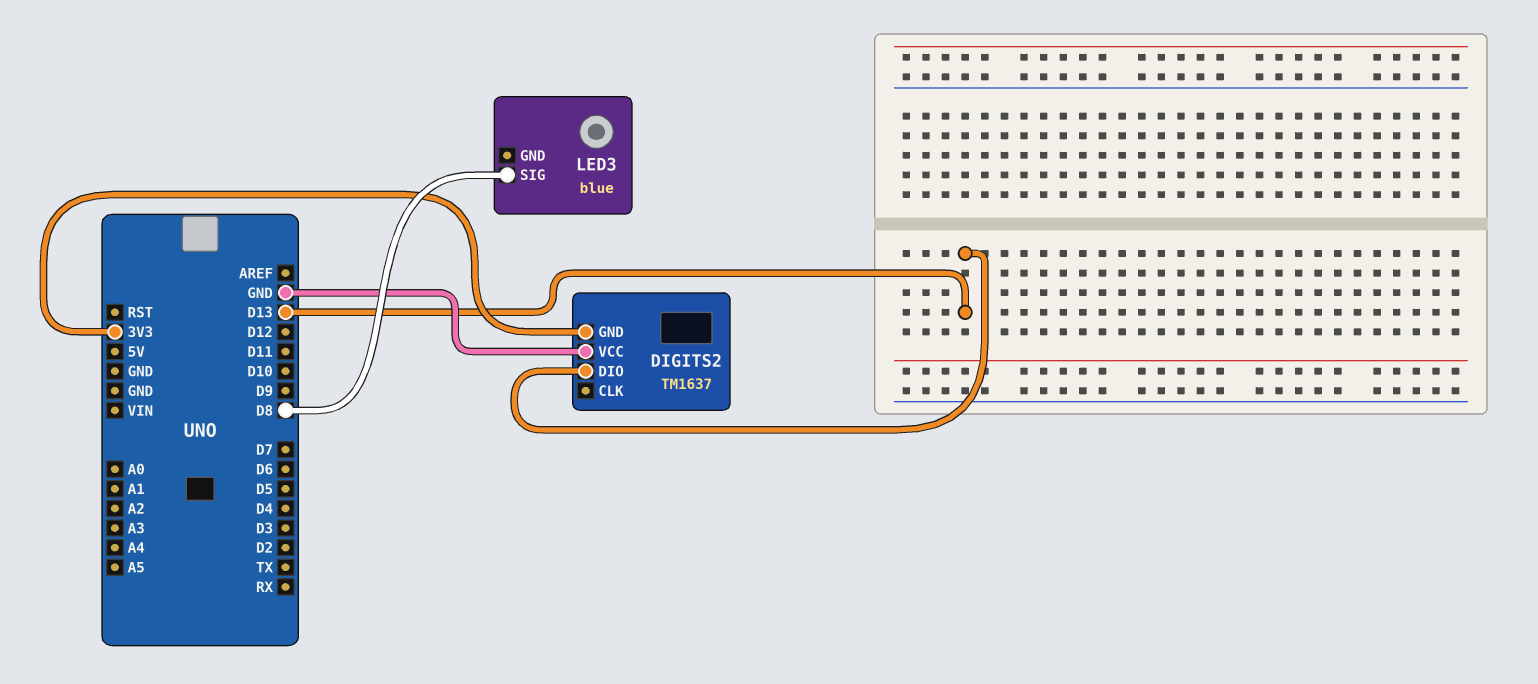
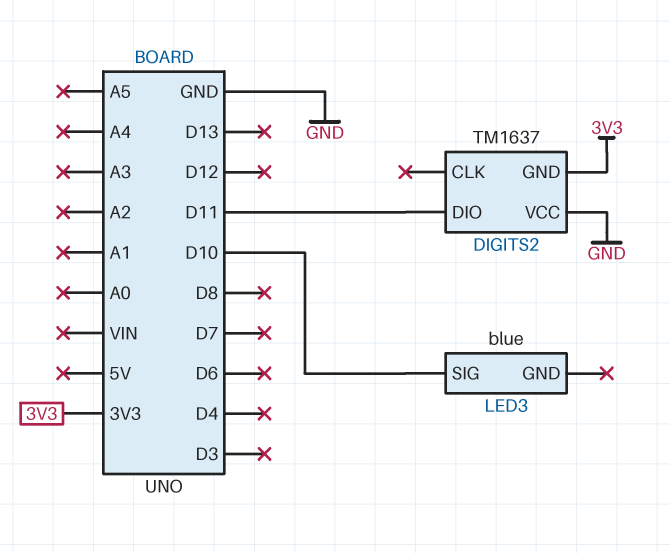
DIGITS2 pin DIO: D13 -> D11
LED3 pin SIG: D8 -> D10

